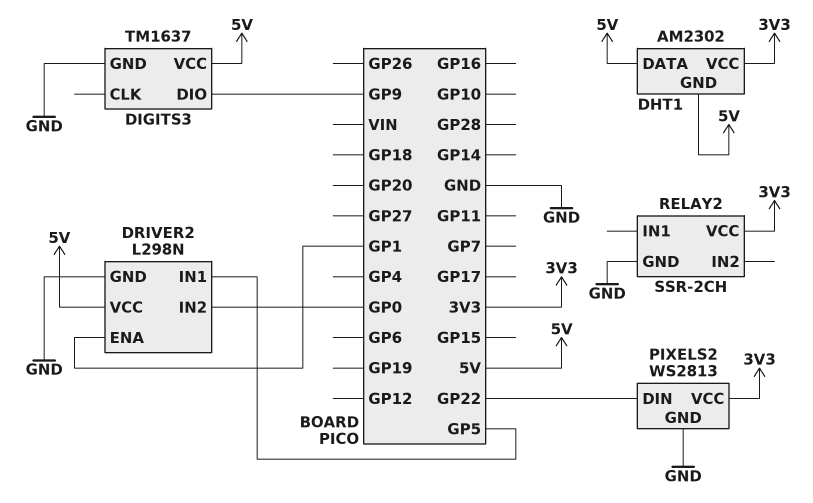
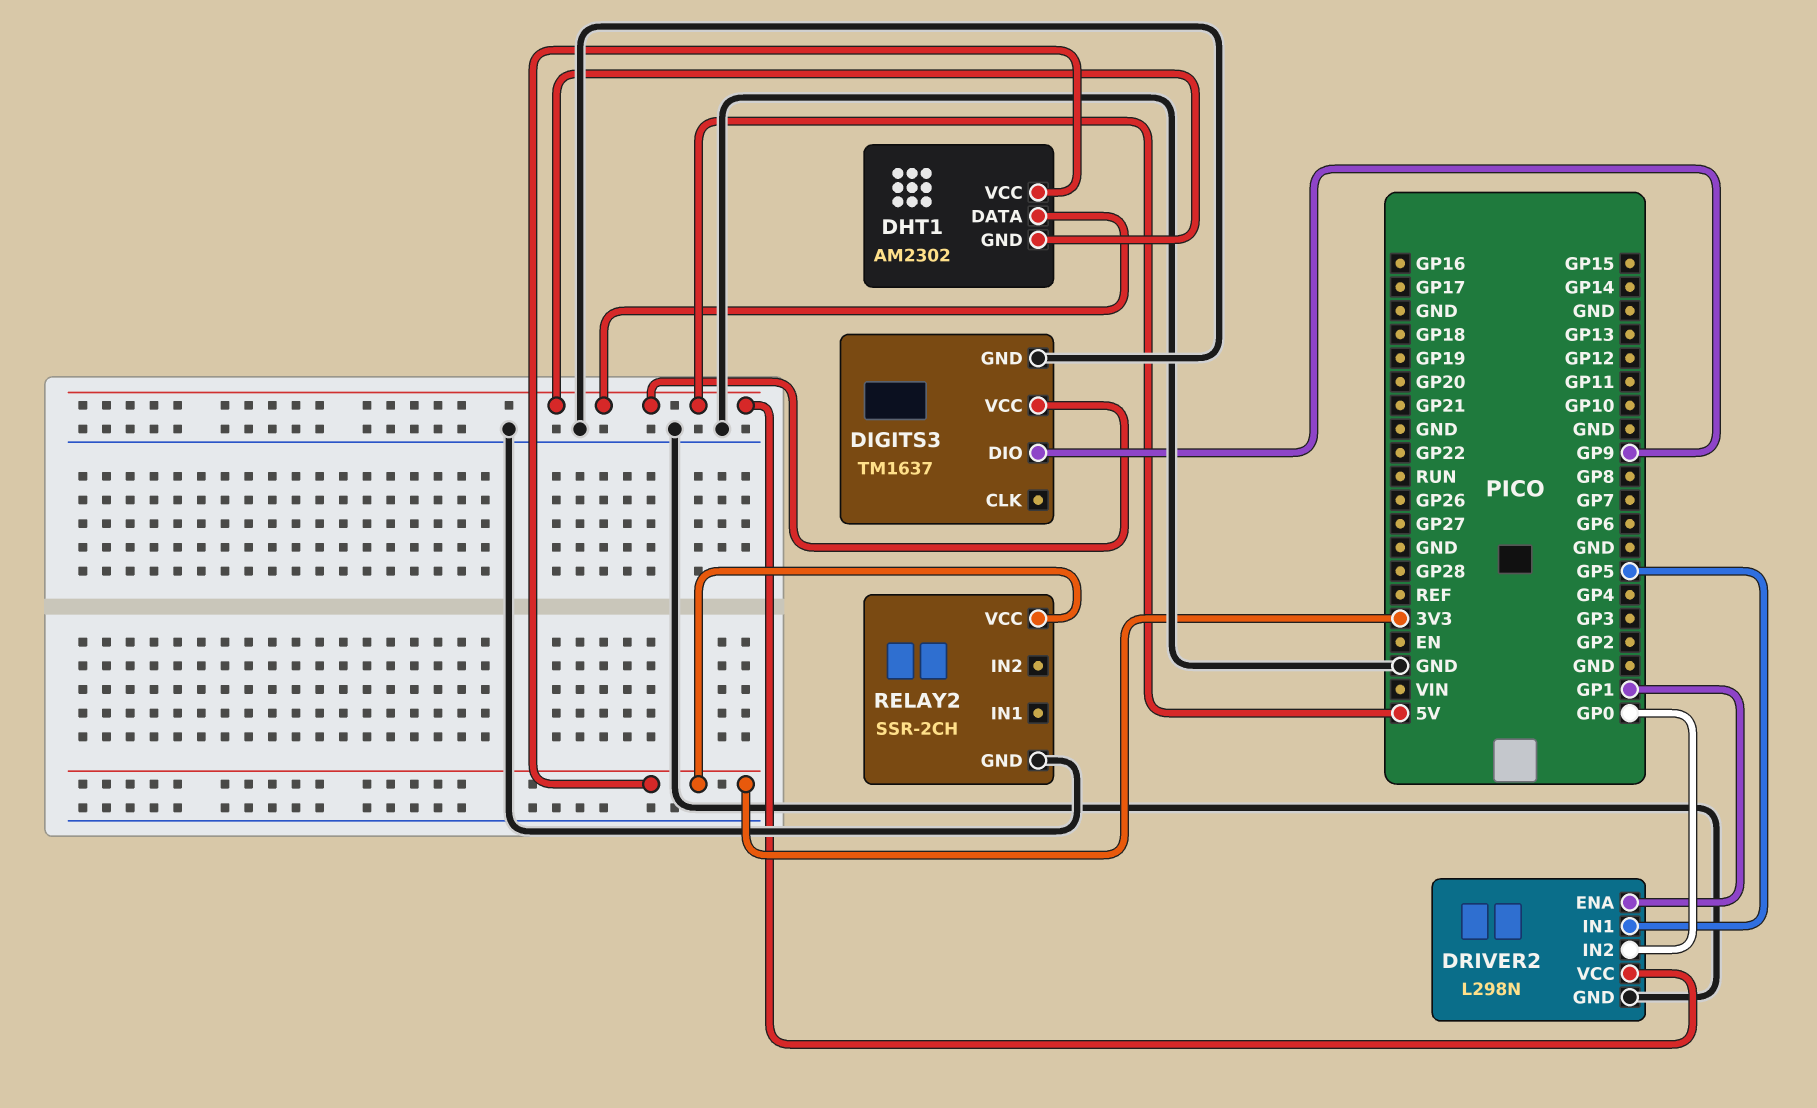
PIXELS2: WS2813 -> none
PIXELS2 pin DIN: GP22 -> none
PIXELS2 pin GND: GND -> none
PIXELS2 pin VCC: 3V3 -> none

